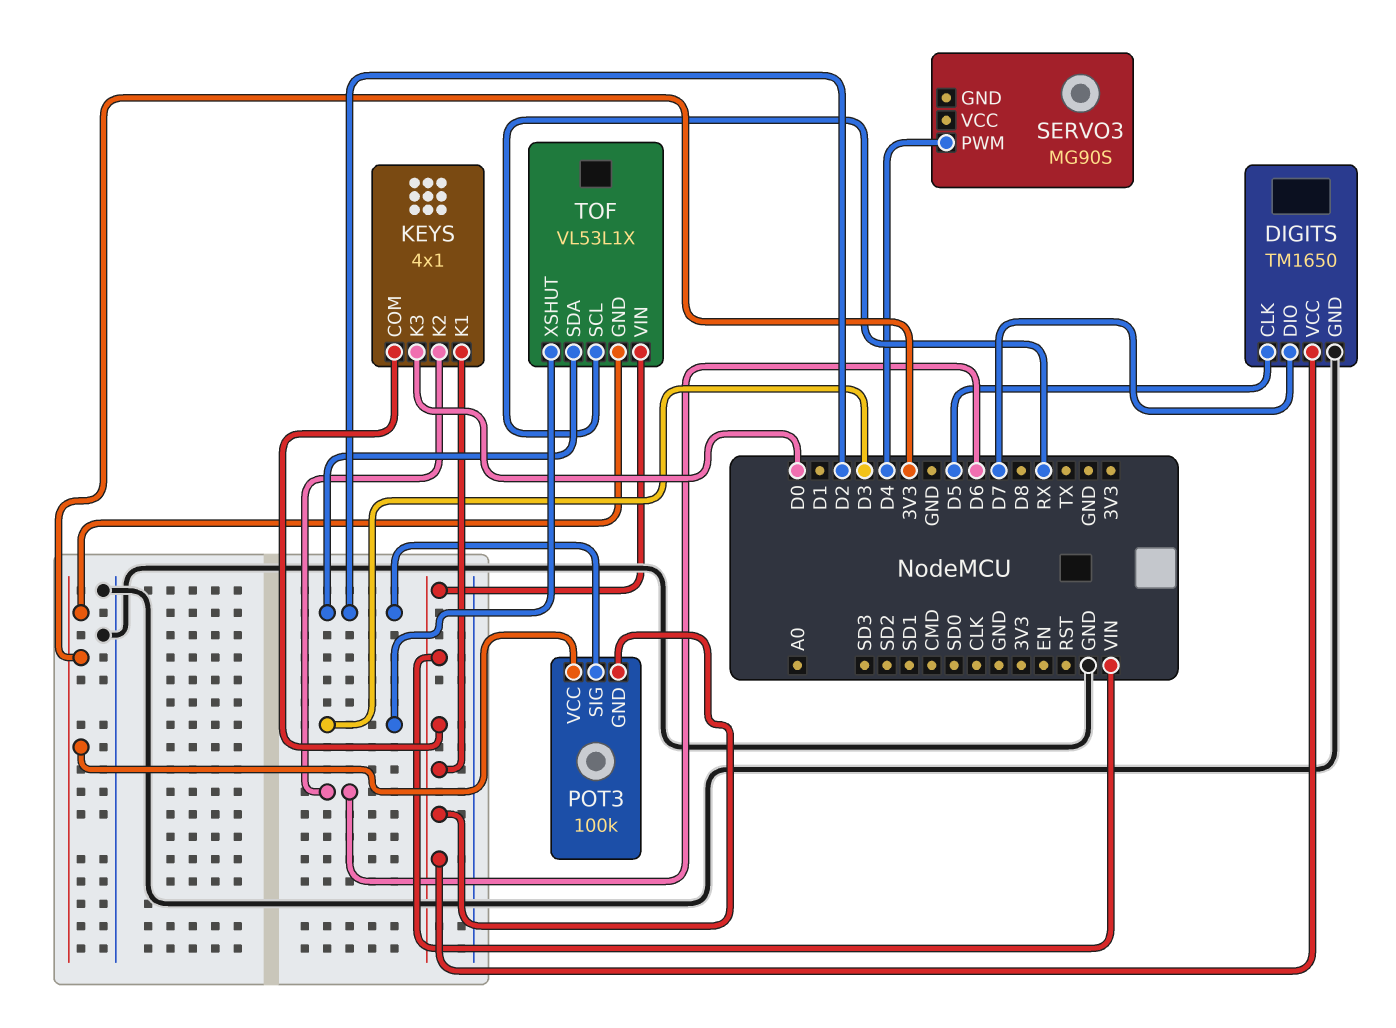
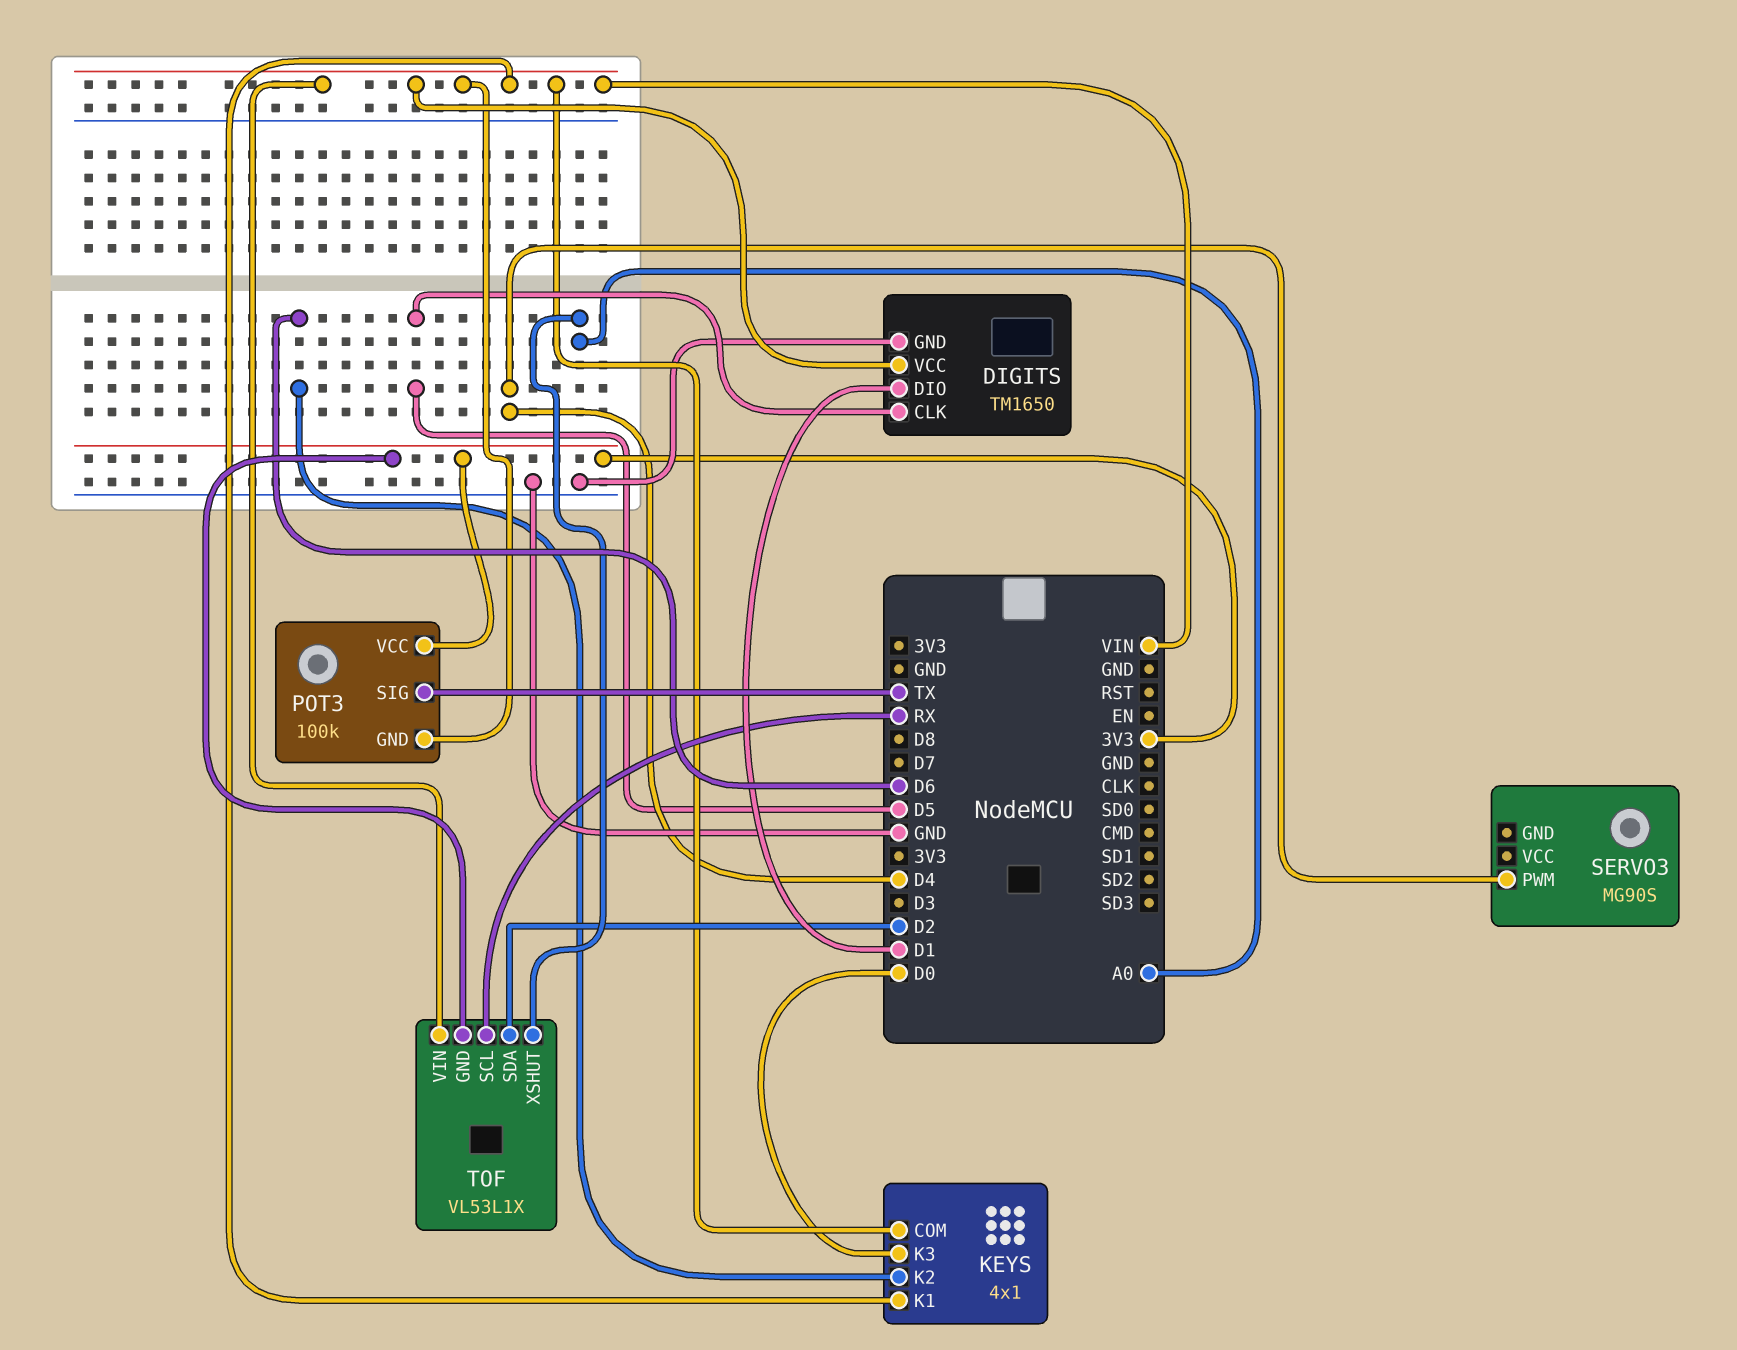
DIGITS pin DIO: D7 -> D1
POT3 pin SIG: D2 -> TX
TOF pin XSHUT: D3 -> A0

